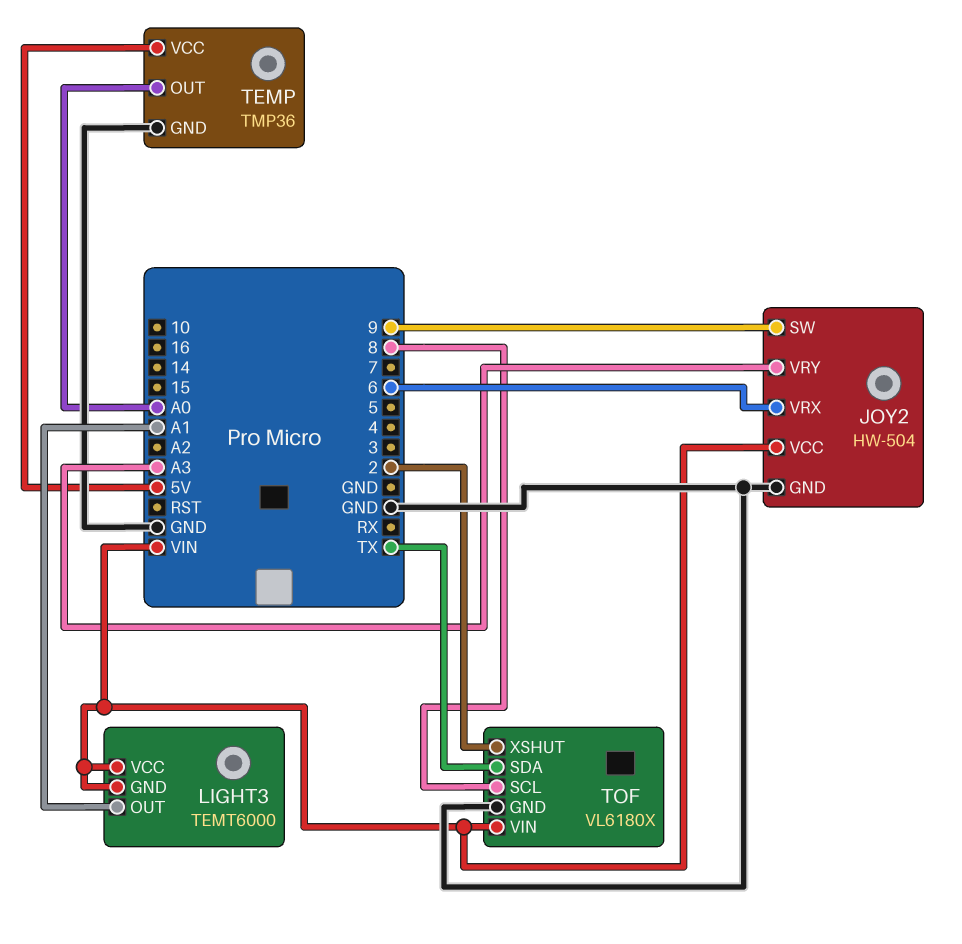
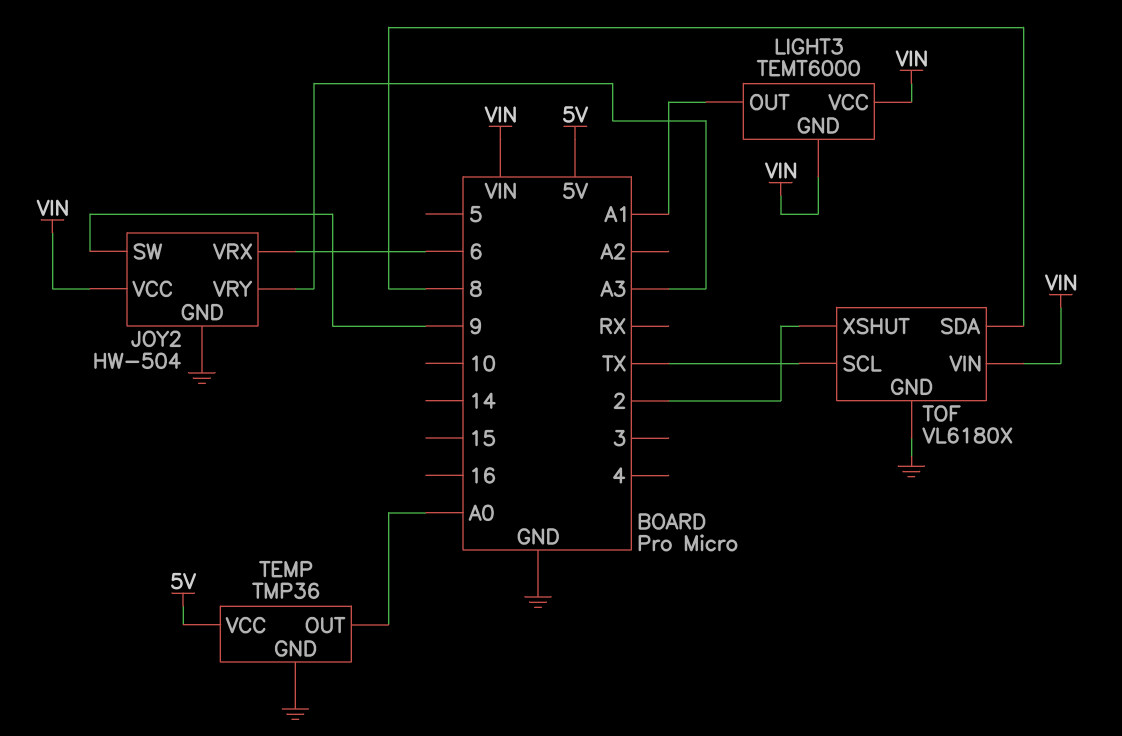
TOF pin SCL: 8 -> TX
TOF pin SDA: TX -> 8

